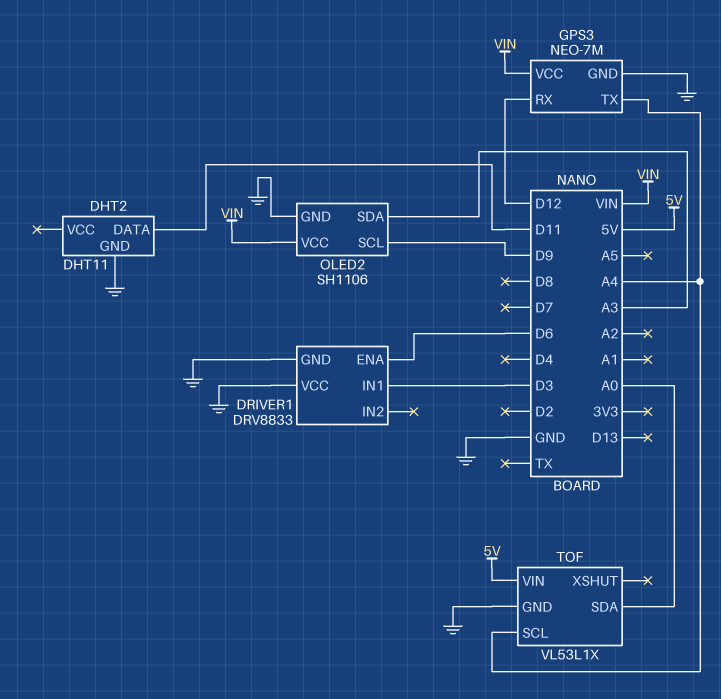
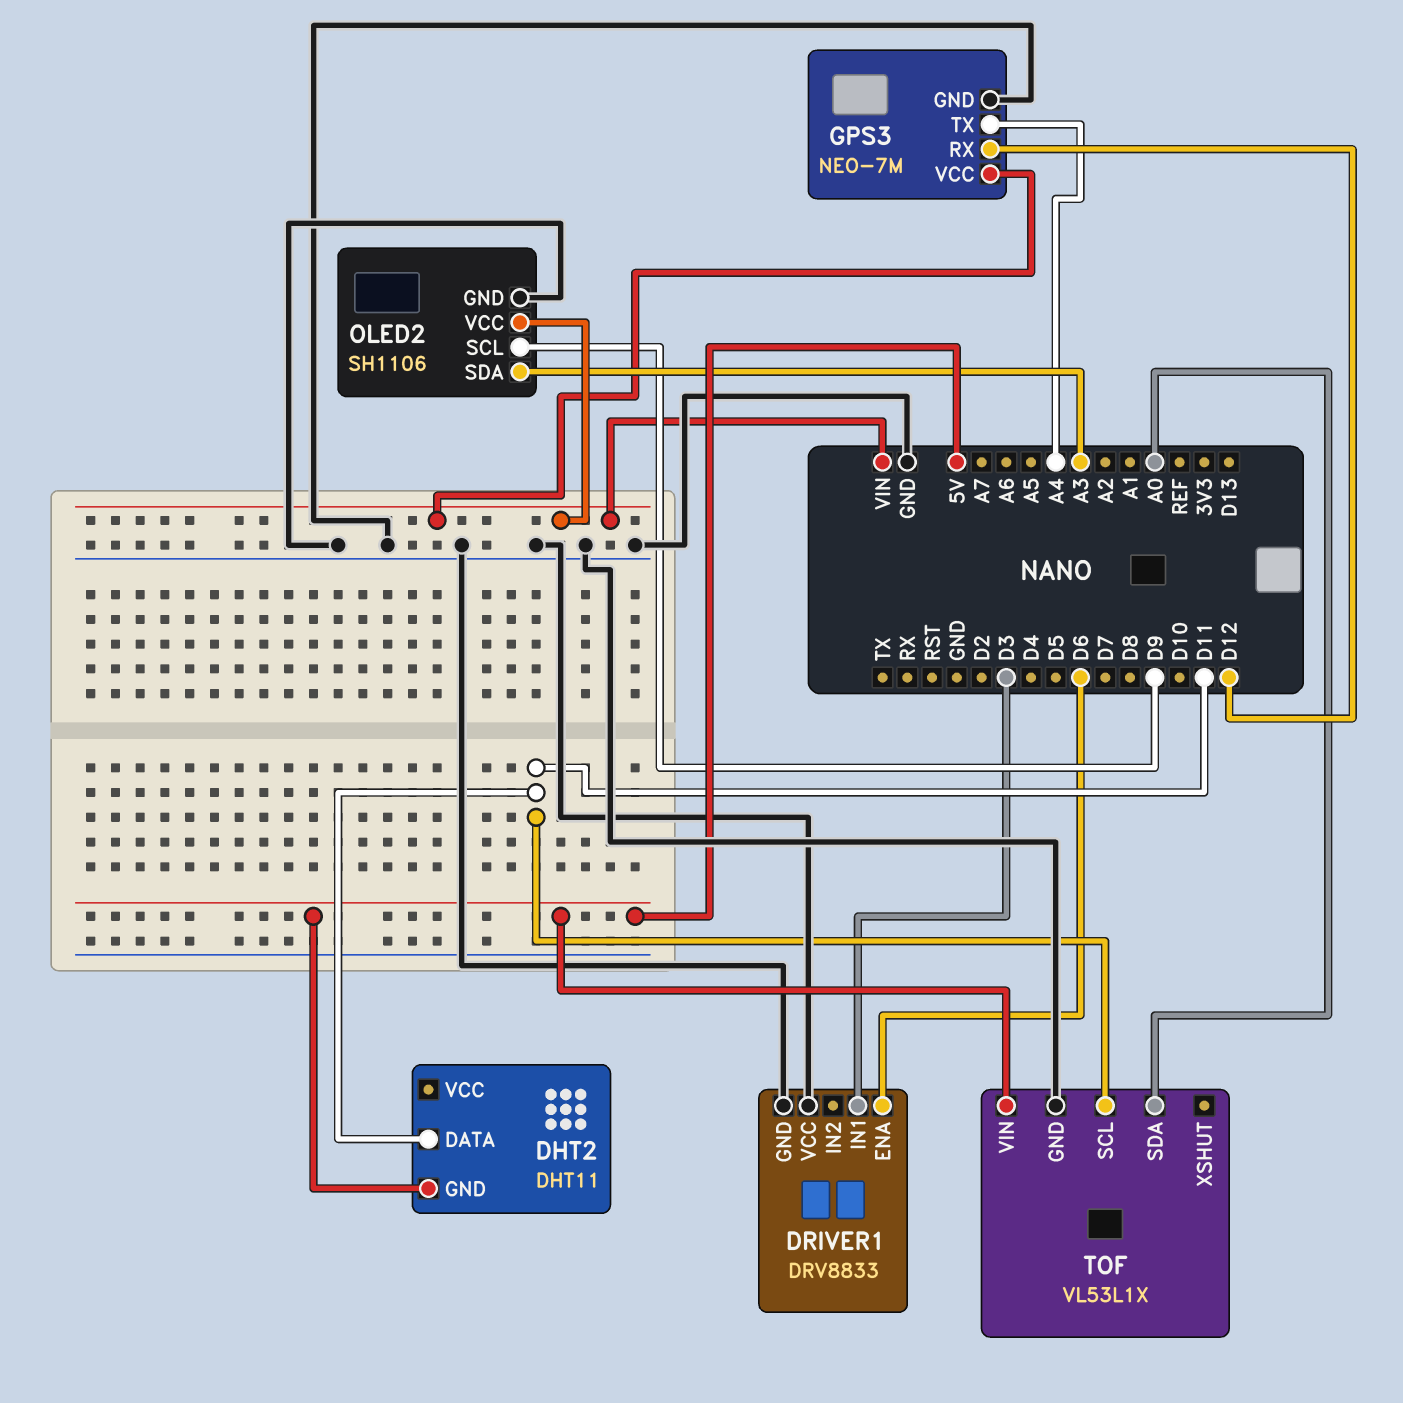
DHT2 pin GND: GND -> 5V
TOF pin SCL: A4 -> D11

